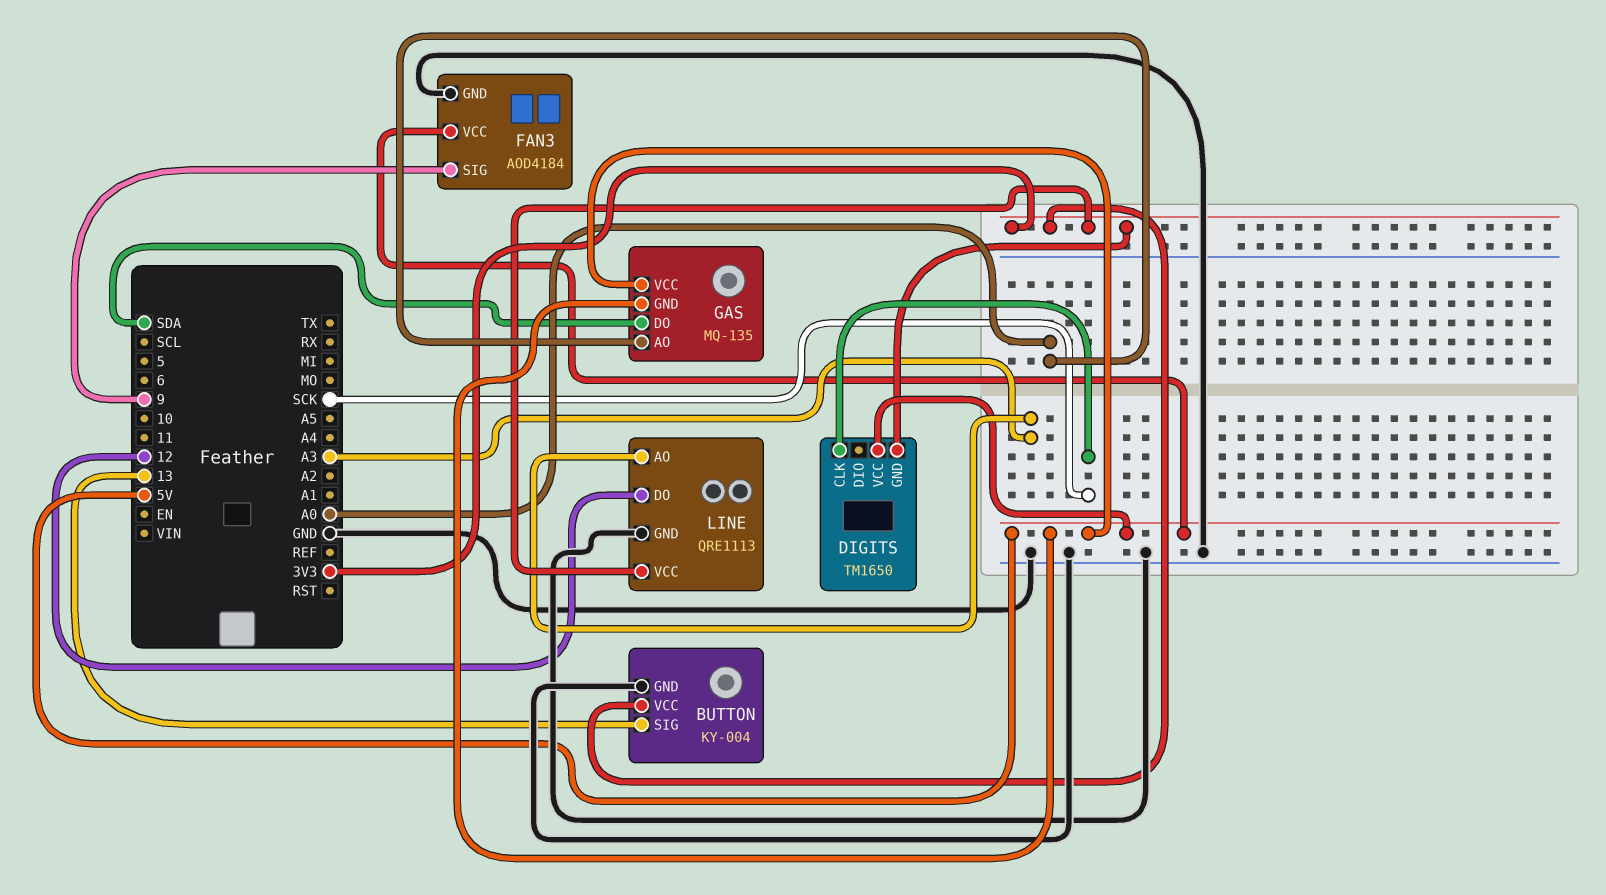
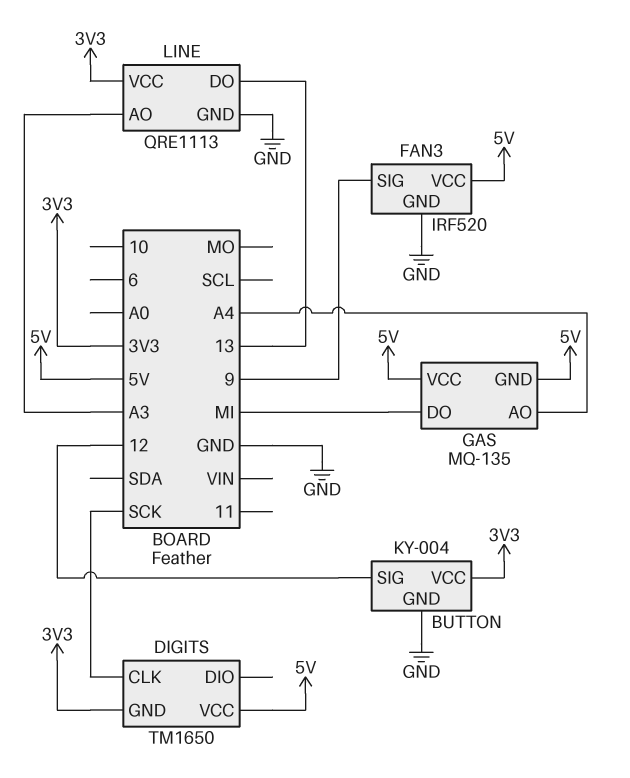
BUTTON pin SIG: 13 -> 12
FAN3: AOD4184 -> IRF520
GAS pin AO: A0 -> A4
GAS pin DO: SDA -> MI
LINE pin DO: 12 -> 13

